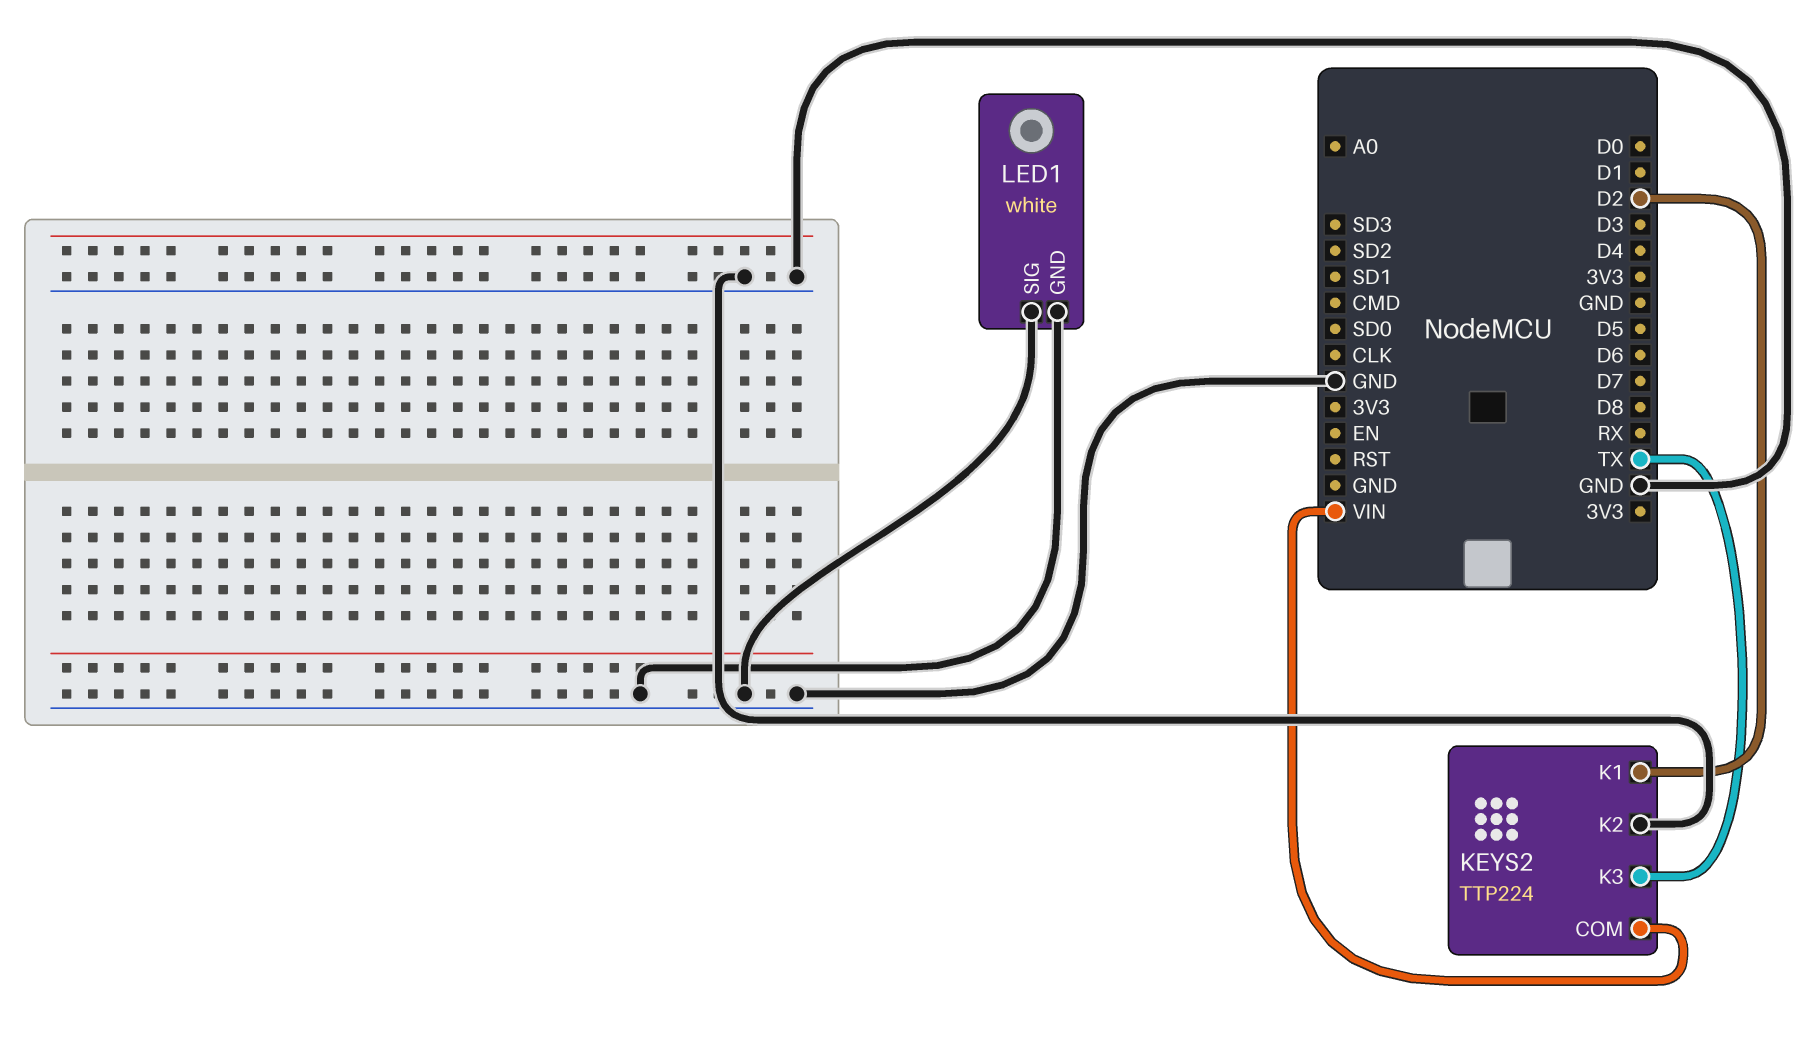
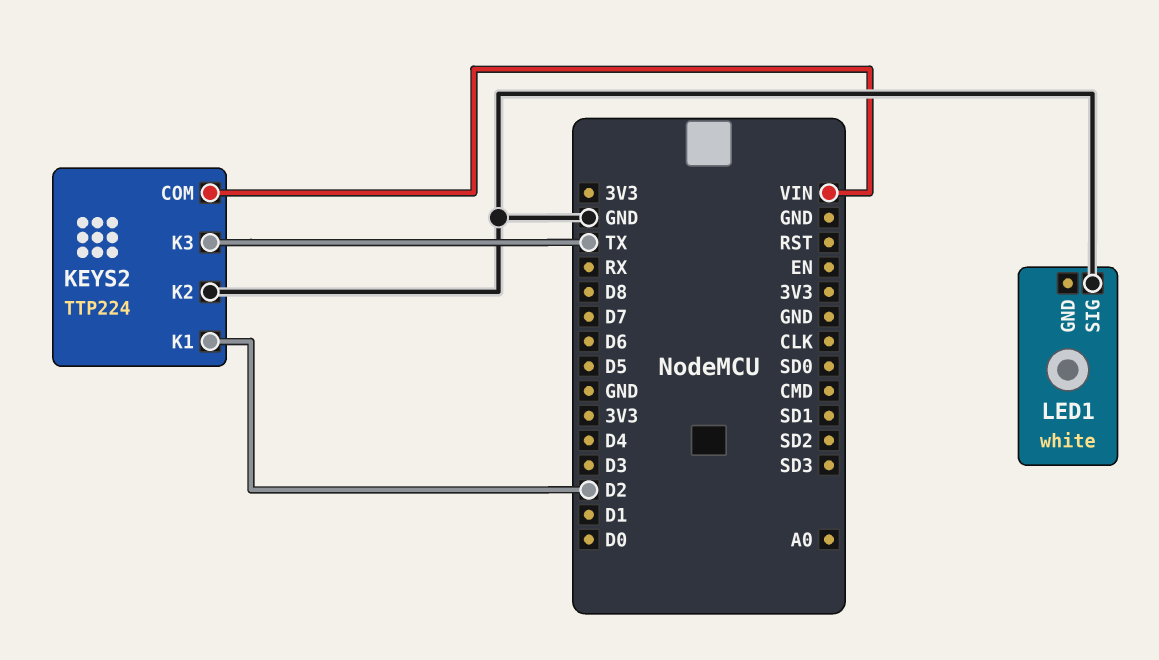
LED1 pin GND: GND -> none

